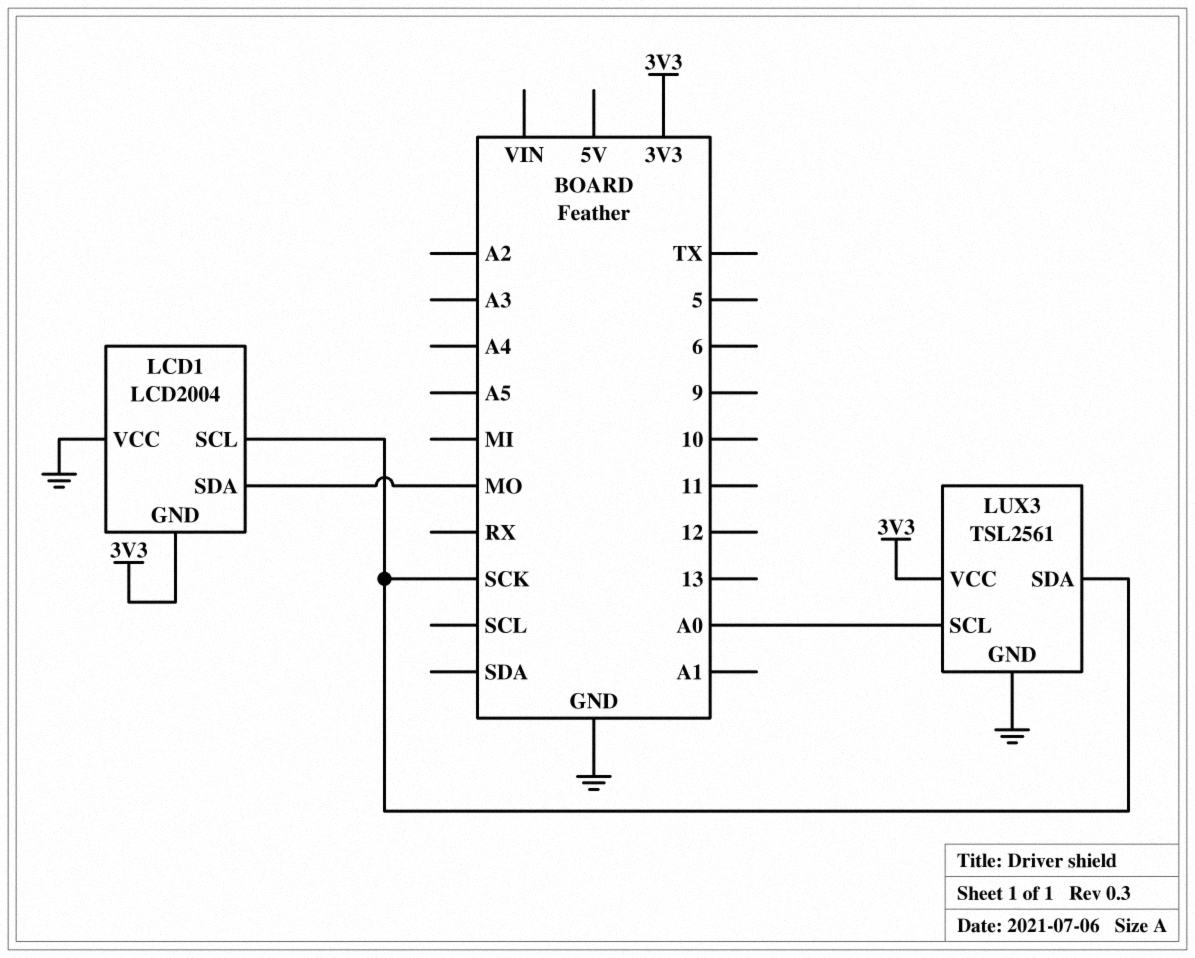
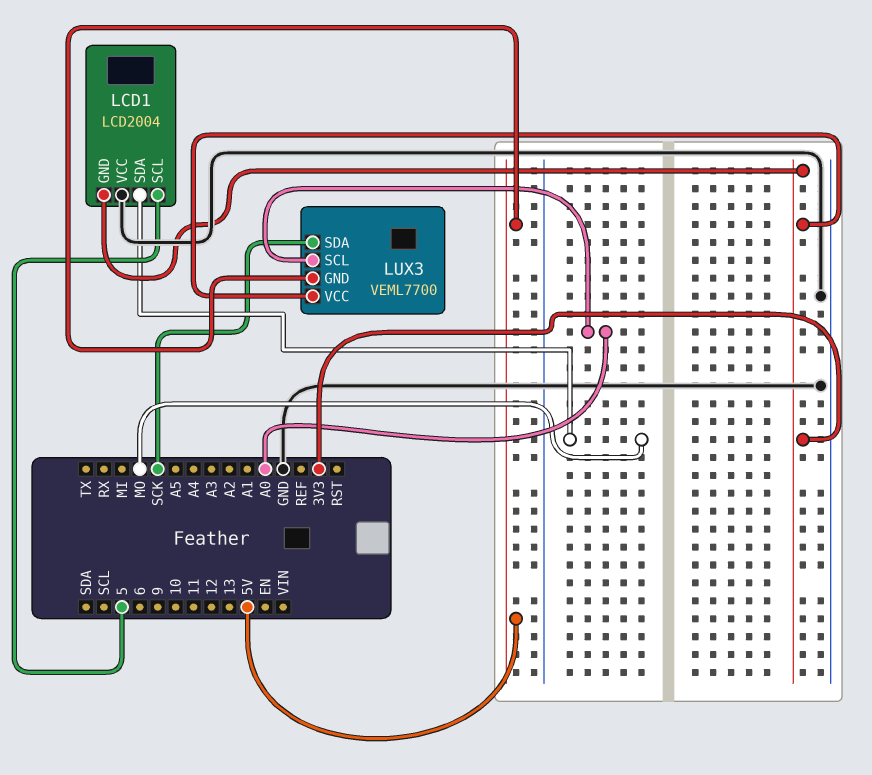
LCD1 pin SCL: SCK -> 5
LUX3: TSL2561 -> VEML7700
LUX3 pin GND: GND -> 5V

